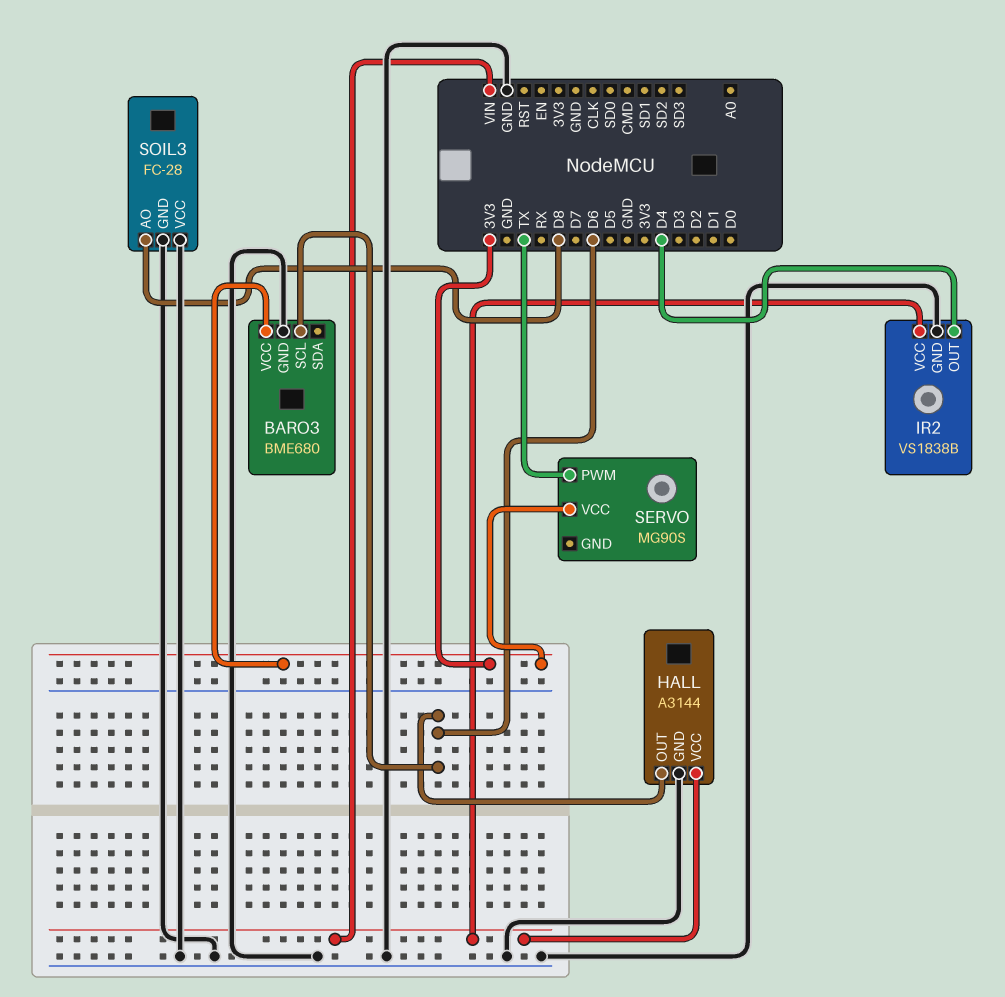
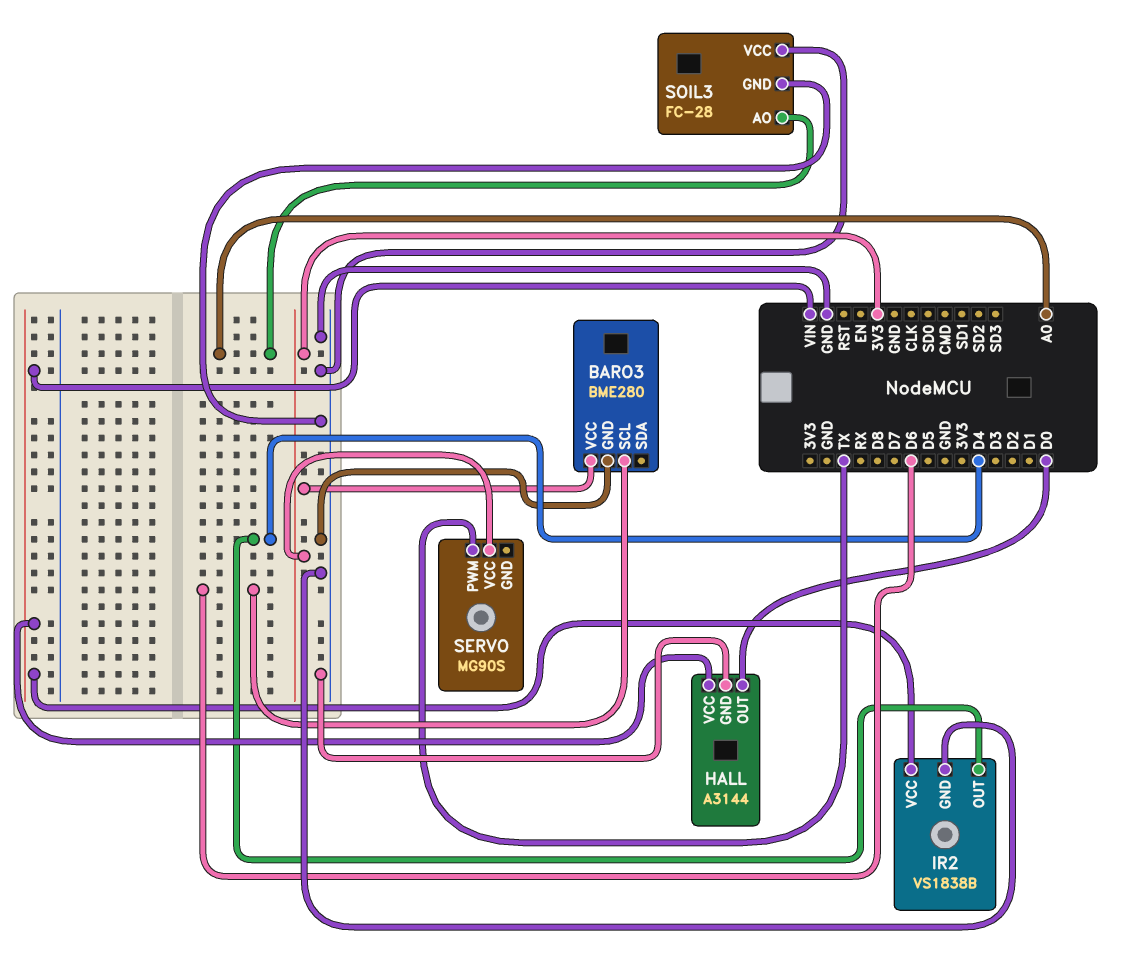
BARO3: BME680 -> BME280
HALL pin OUT: D6 -> D0
SOIL3 pin AO: D8 -> A0

